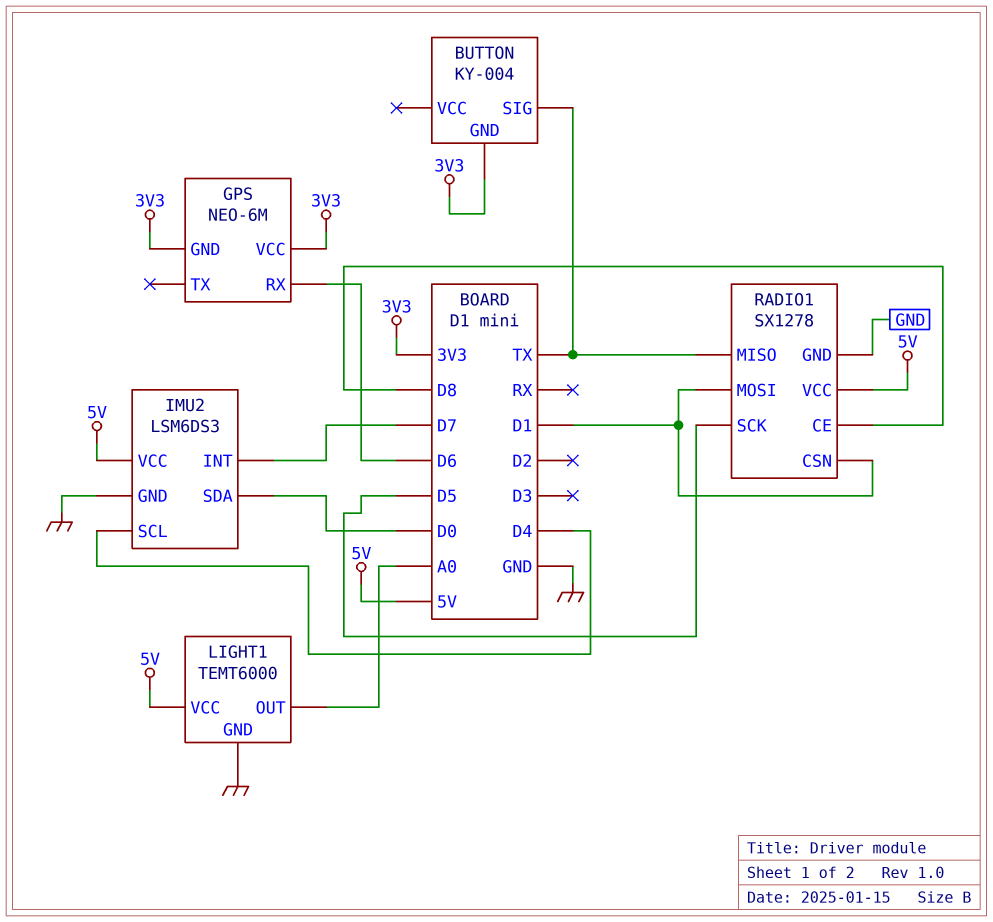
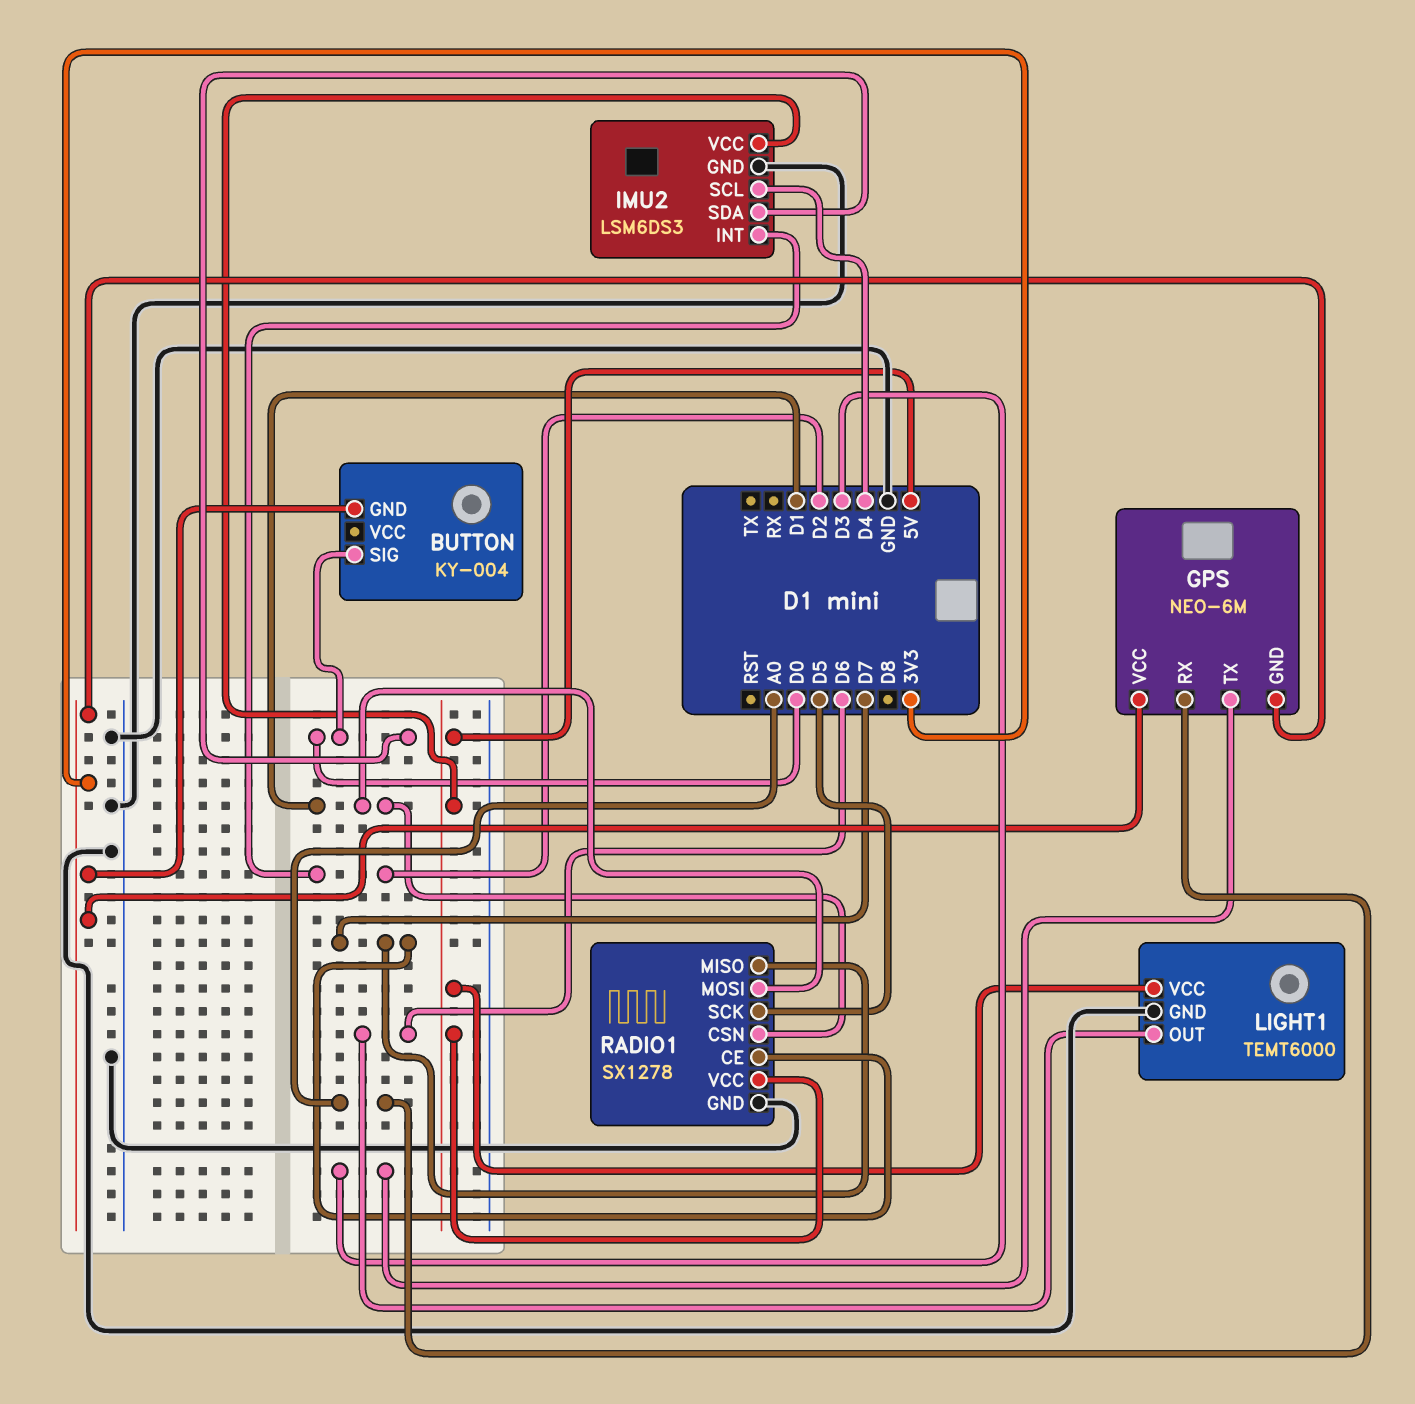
BUTTON pin SIG: TX -> D0
GPS pin RX: D6 -> A0
GPS pin TX: none -> D3
IMU2 pin INT: D7 -> D2
LIGHT1 pin OUT: A0 -> D6
RADIO1 pin CE: D8 -> D7
RADIO1 pin MISO: TX -> D7

